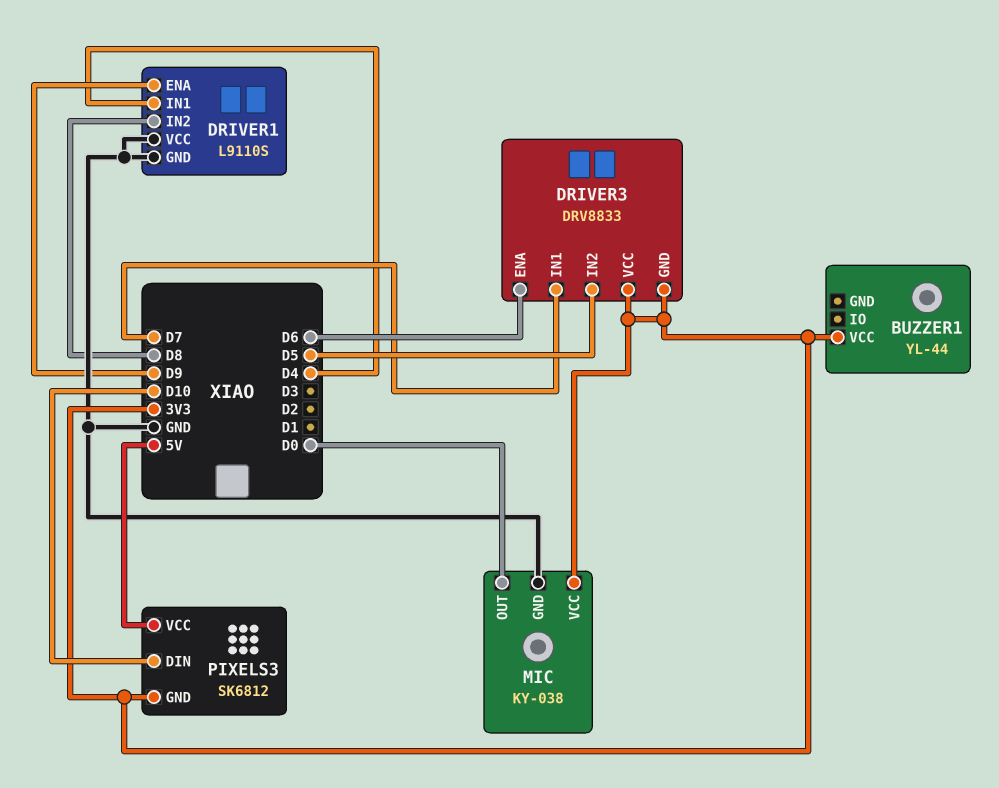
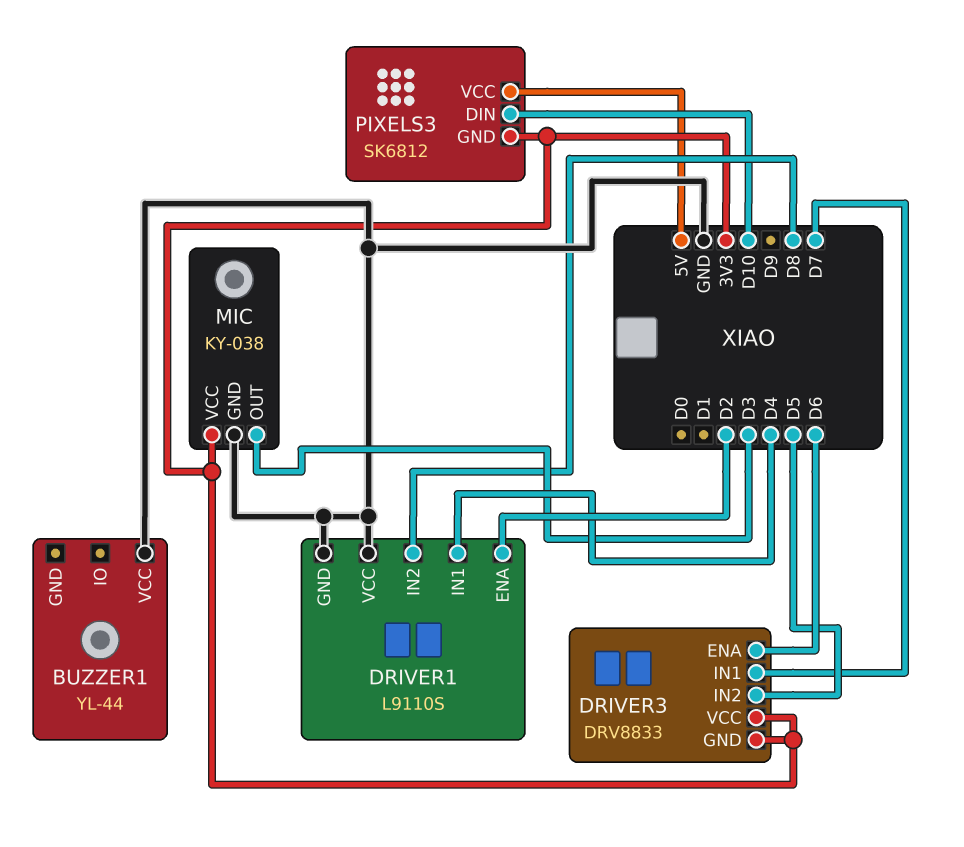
BUZZER1 pin VCC: 3V3 -> GND
DRIVER1 pin ENA: D9 -> D2
MIC pin OUT: D0 -> D3

